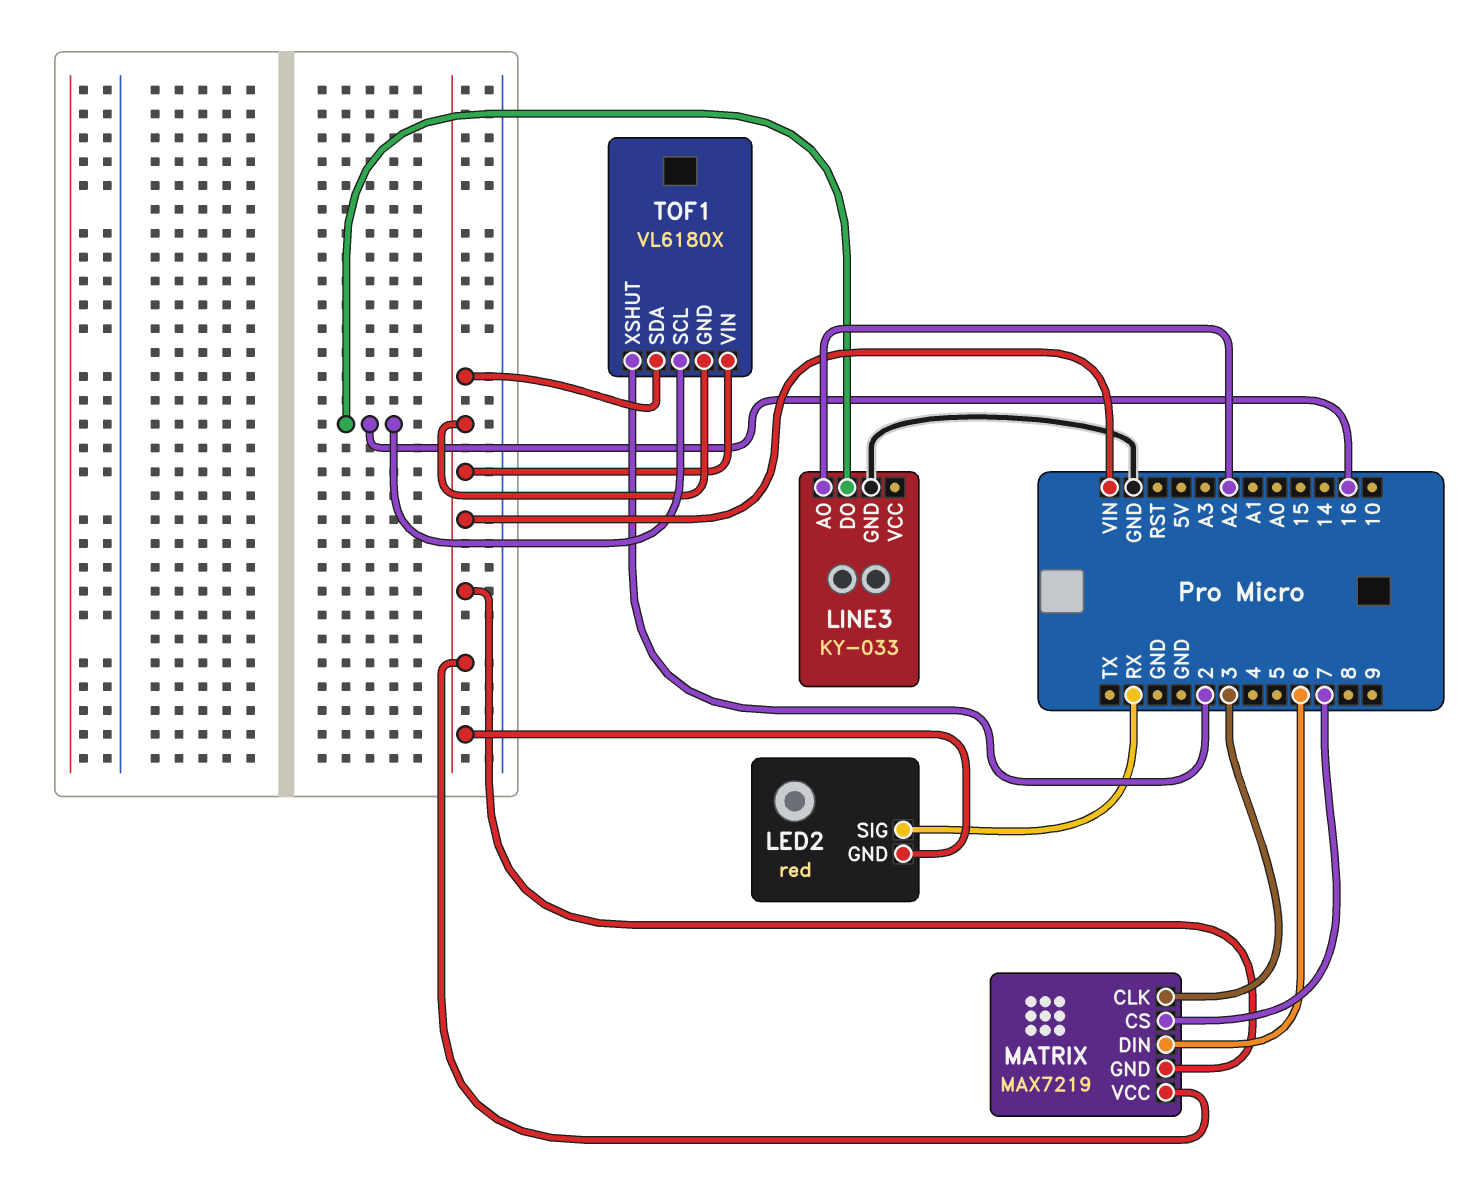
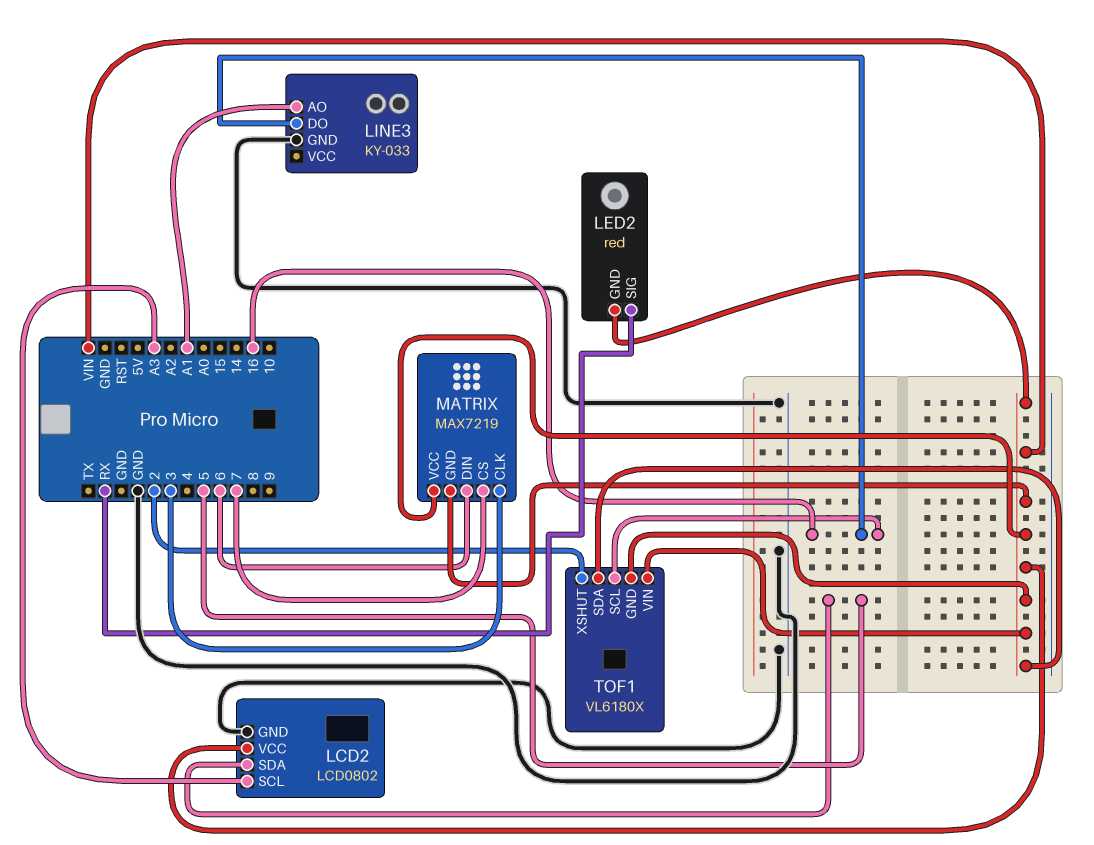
LCD2: none -> LCD0802
LCD2 pin GND: none -> GND
LCD2 pin SCL: none -> A3
LCD2 pin SDA: none -> 5
LCD2 pin VCC: none -> VIN
LINE3 pin AO: A2 -> A1

